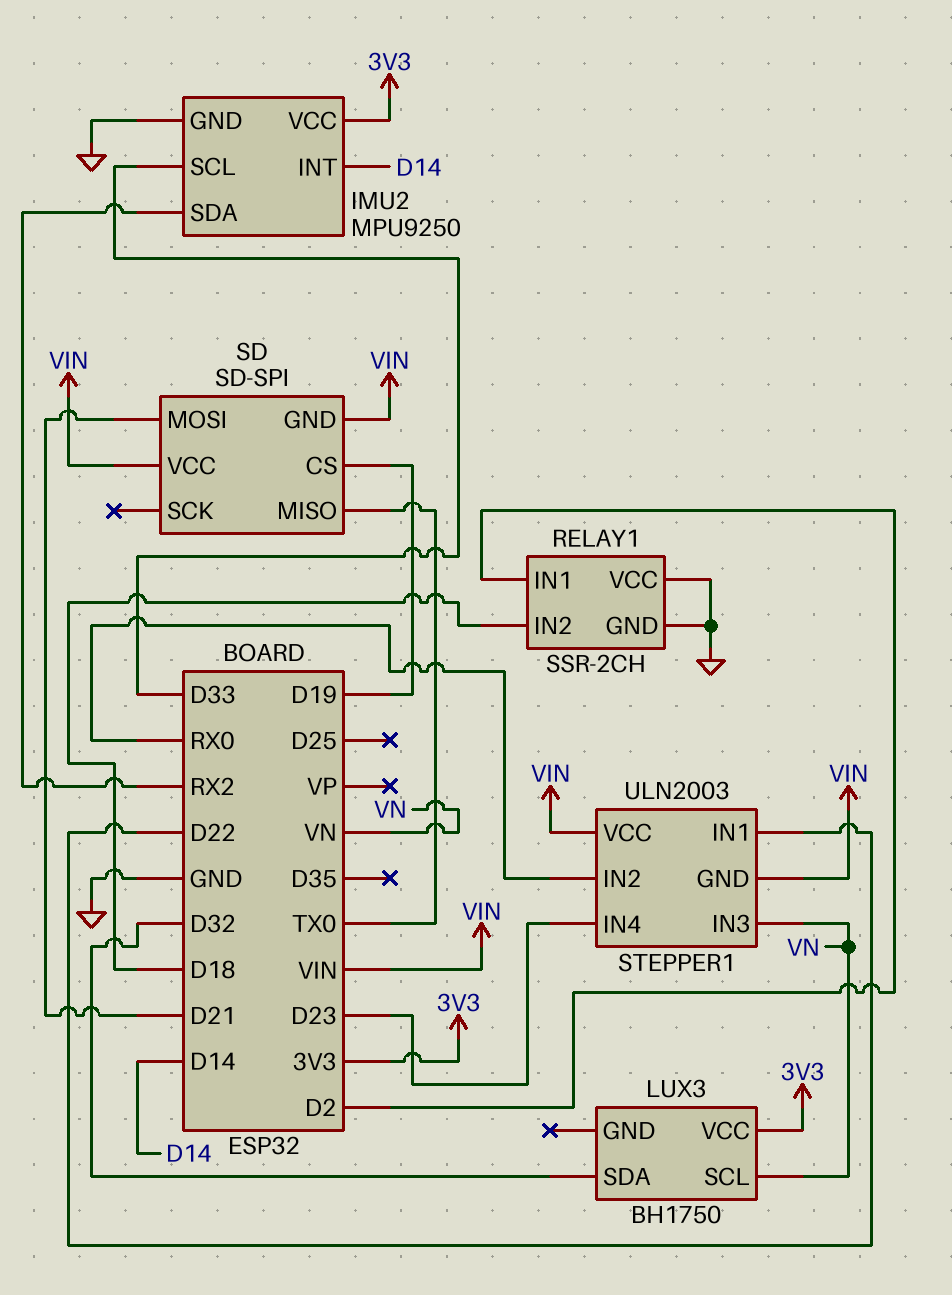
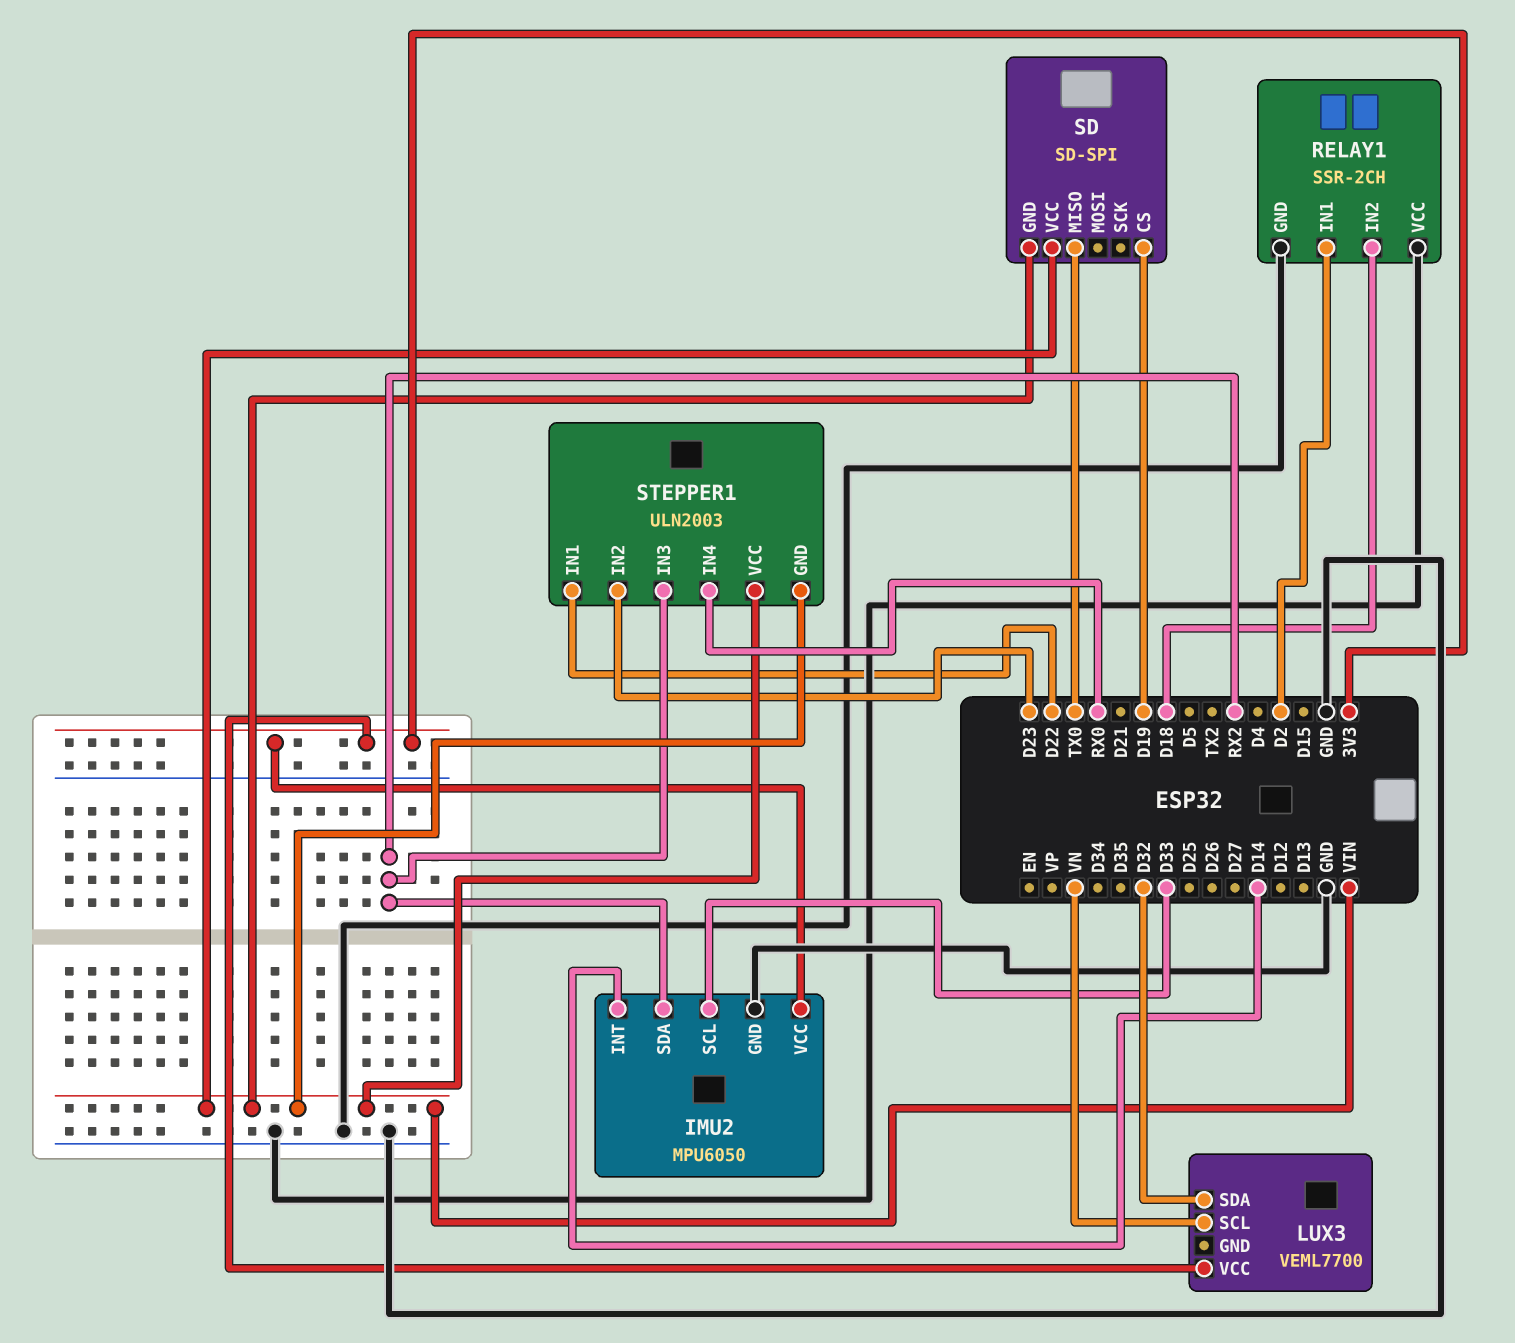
IMU2: MPU9250 -> MPU6050
LUX3: BH1750 -> VEML7700
SD pin MOSI: D21 -> none
STEPPER1 pin IN2: RX0 -> D23
STEPPER1 pin IN3: VN -> RX2
STEPPER1 pin IN4: D23 -> RX0

